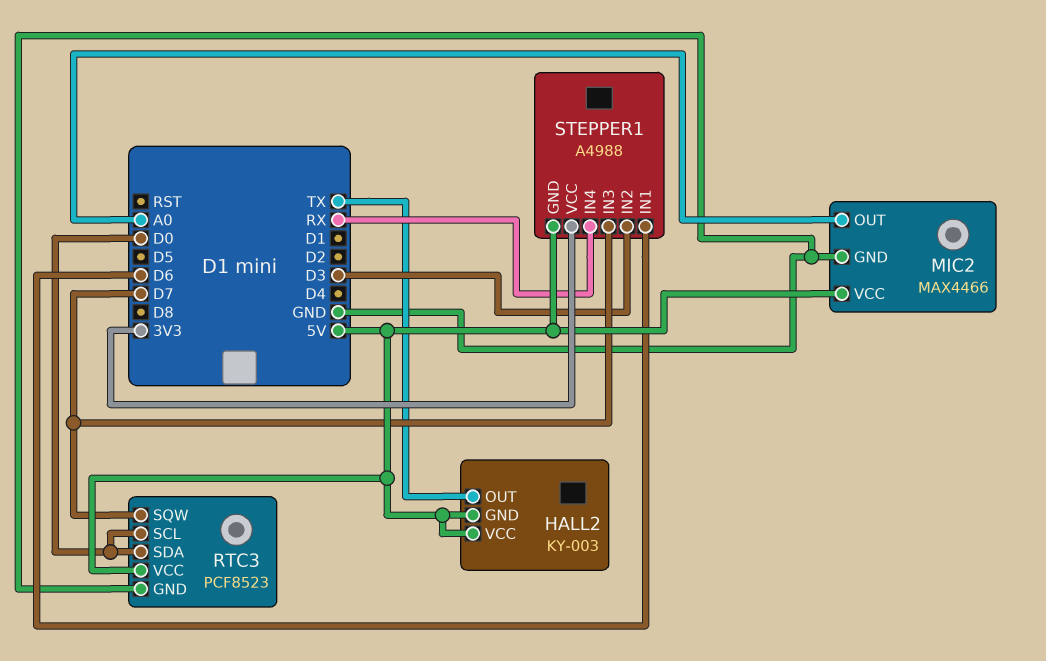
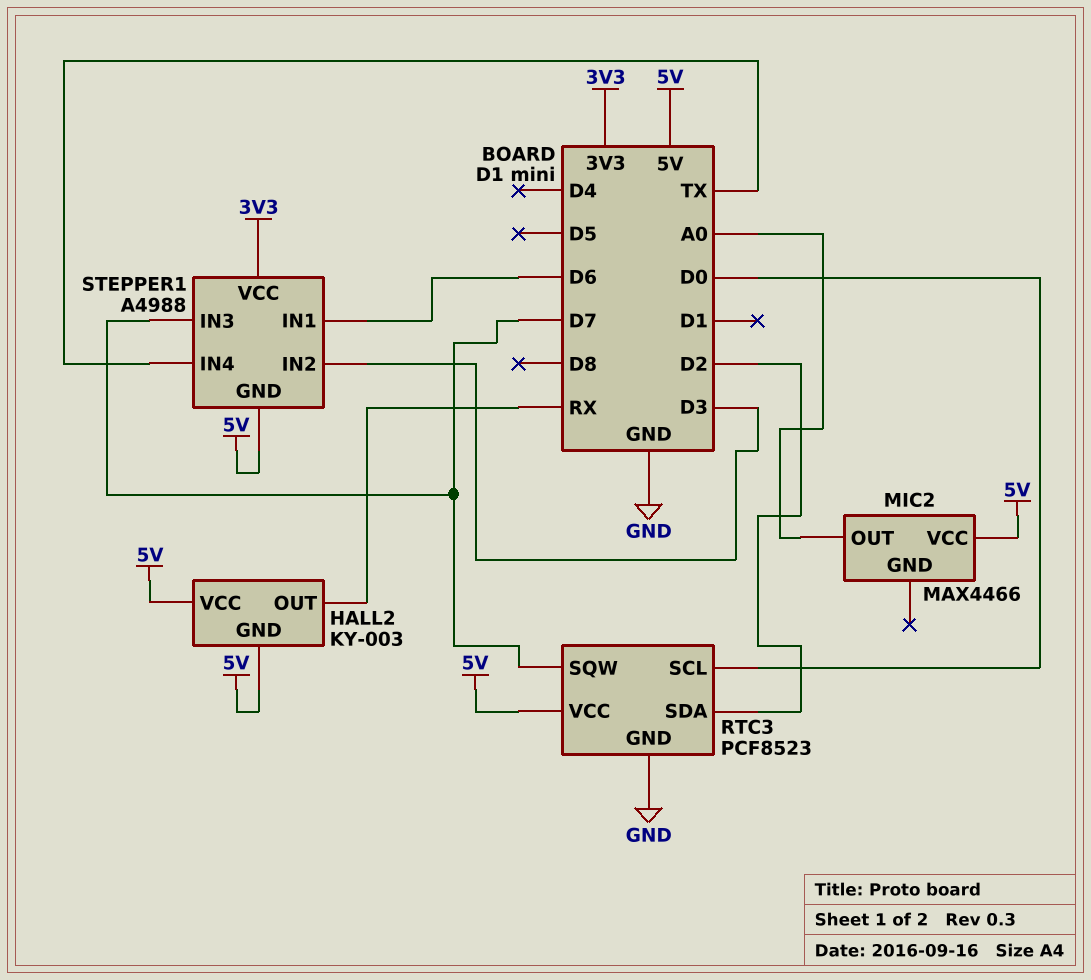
HALL2 pin OUT: TX -> RX
MIC2 pin GND: GND -> none
RTC3 pin SDA: D0 -> D2
STEPPER1 pin IN4: RX -> TX

